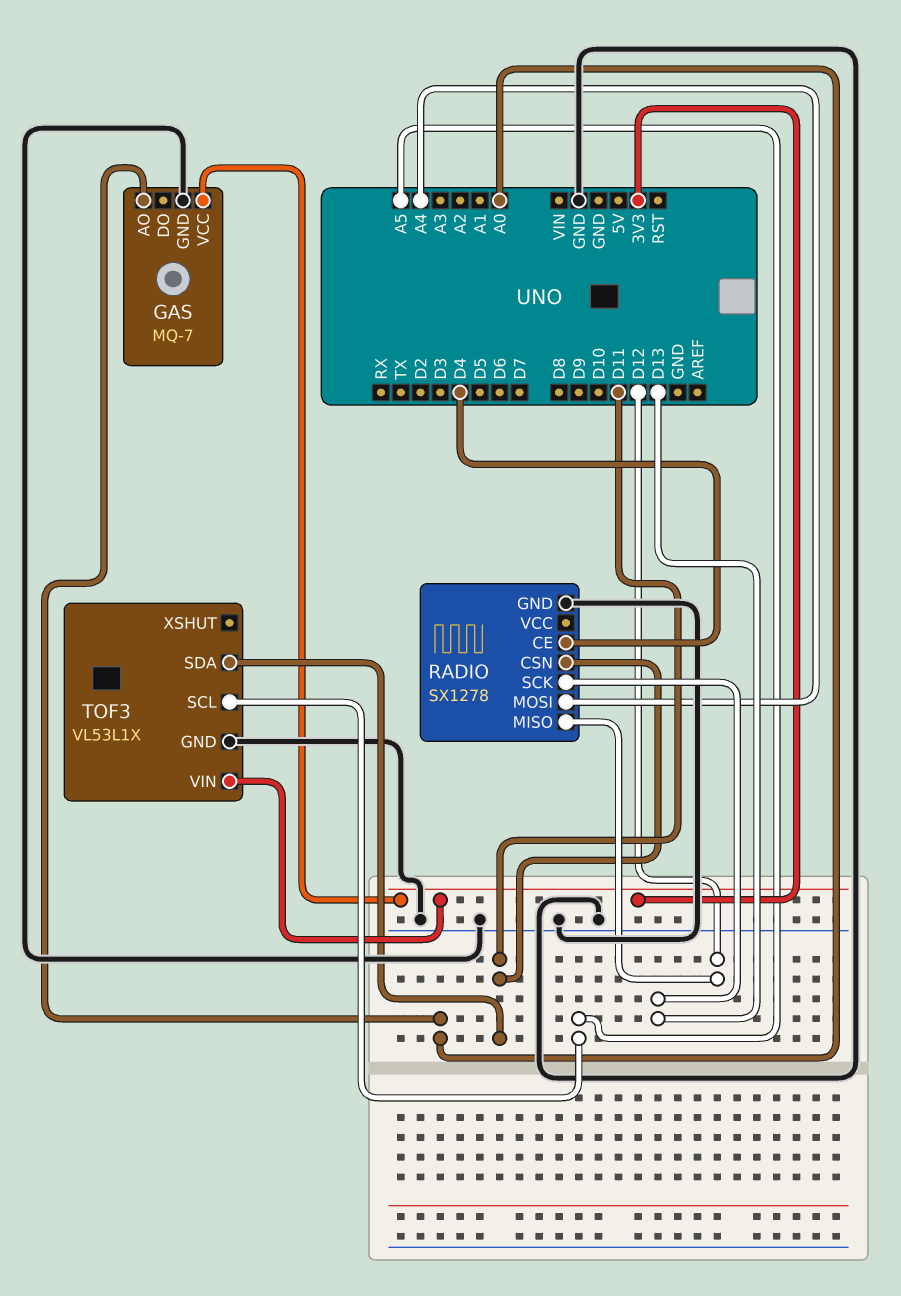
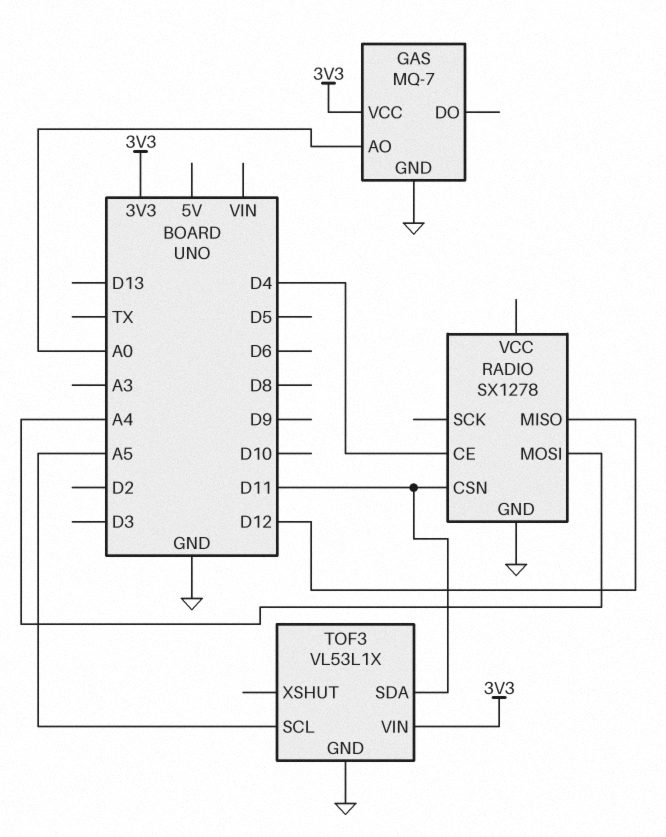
RADIO pin SCK: D13 -> none

